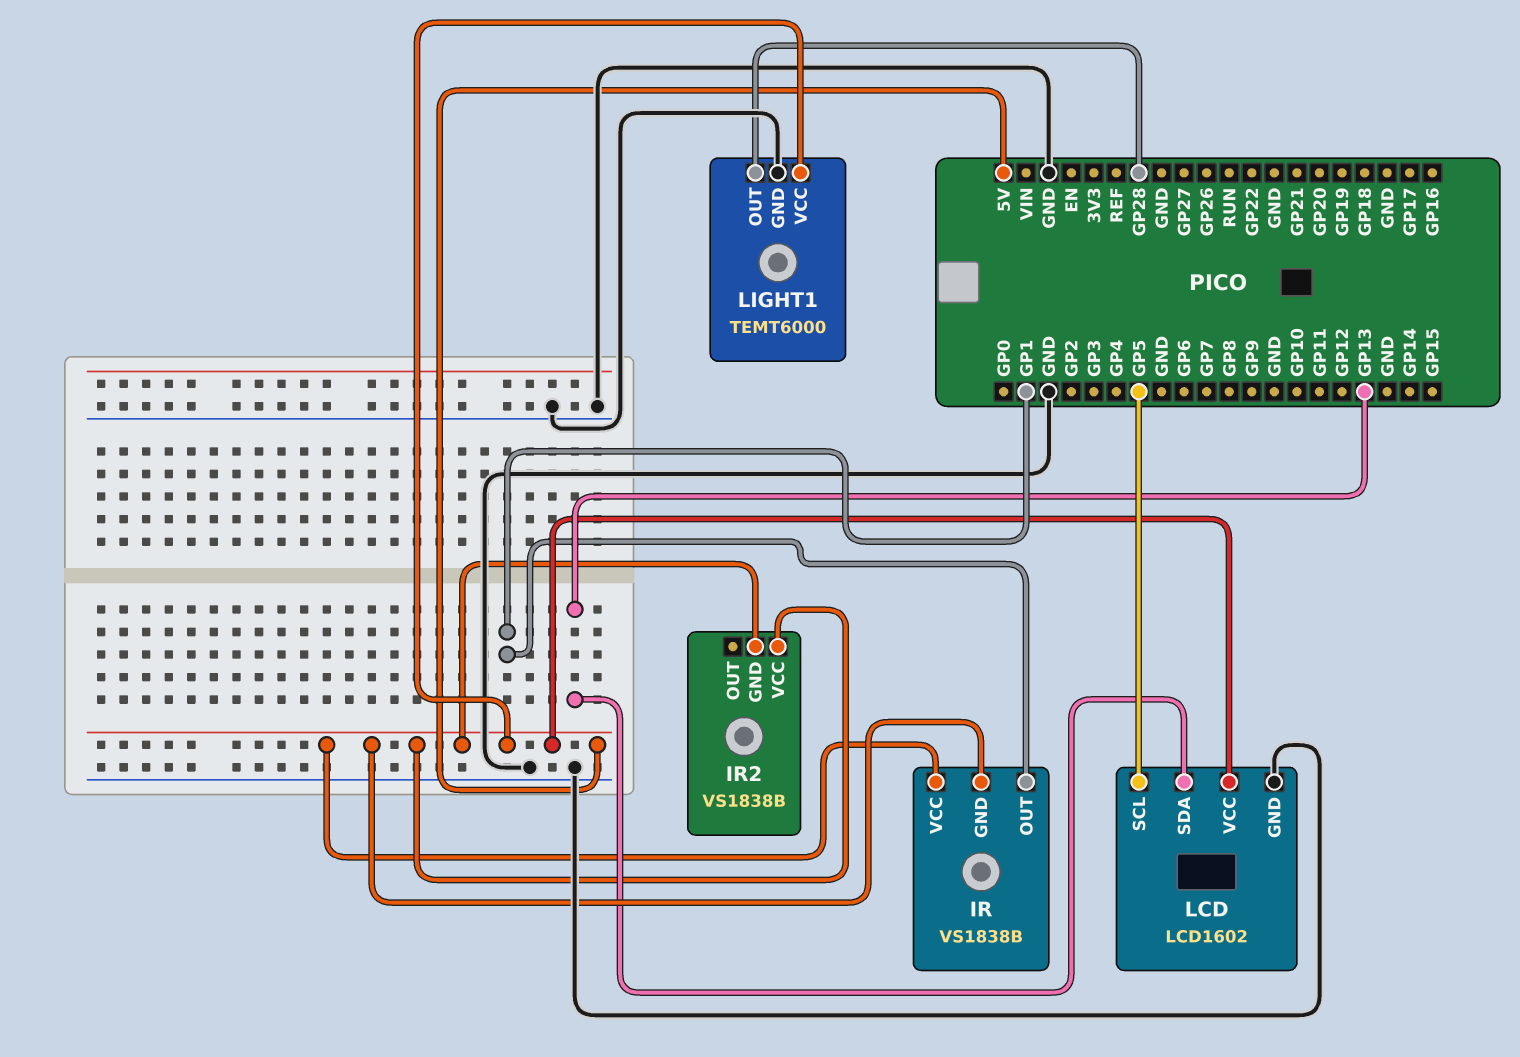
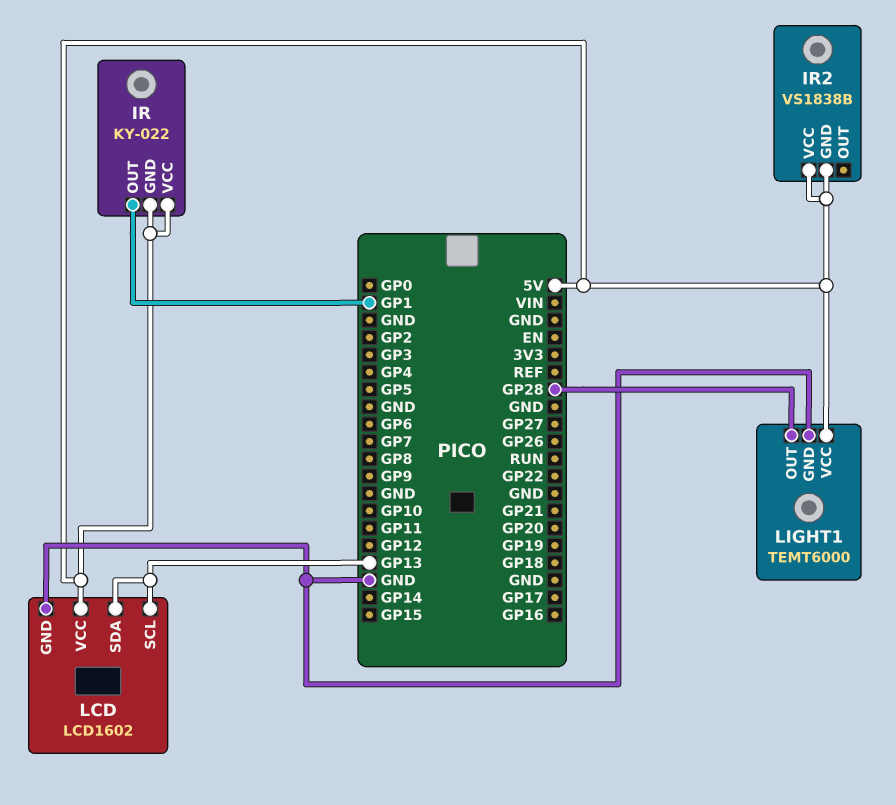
IR: VS1838B -> KY-022
LCD pin SCL: GP5 -> GP13

